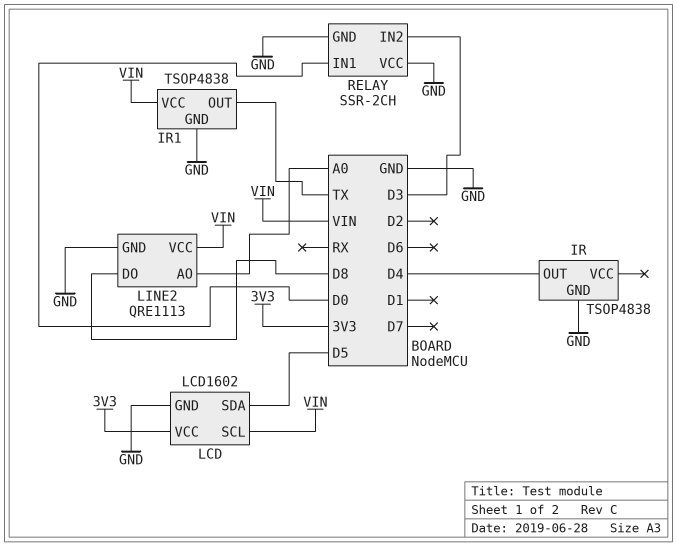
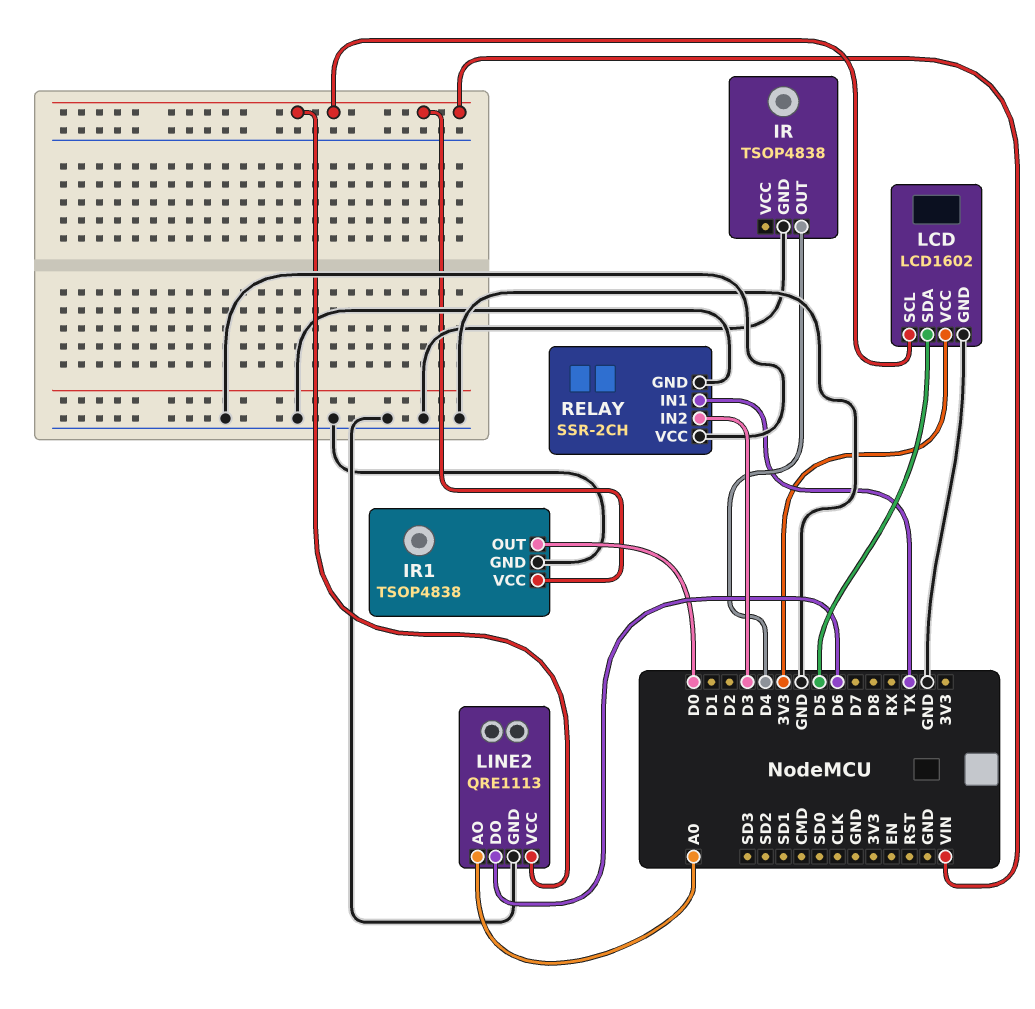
IR1 pin OUT: TX -> D0
LINE2 pin DO: D8 -> D6
RELAY pin IN1: D0 -> TX

